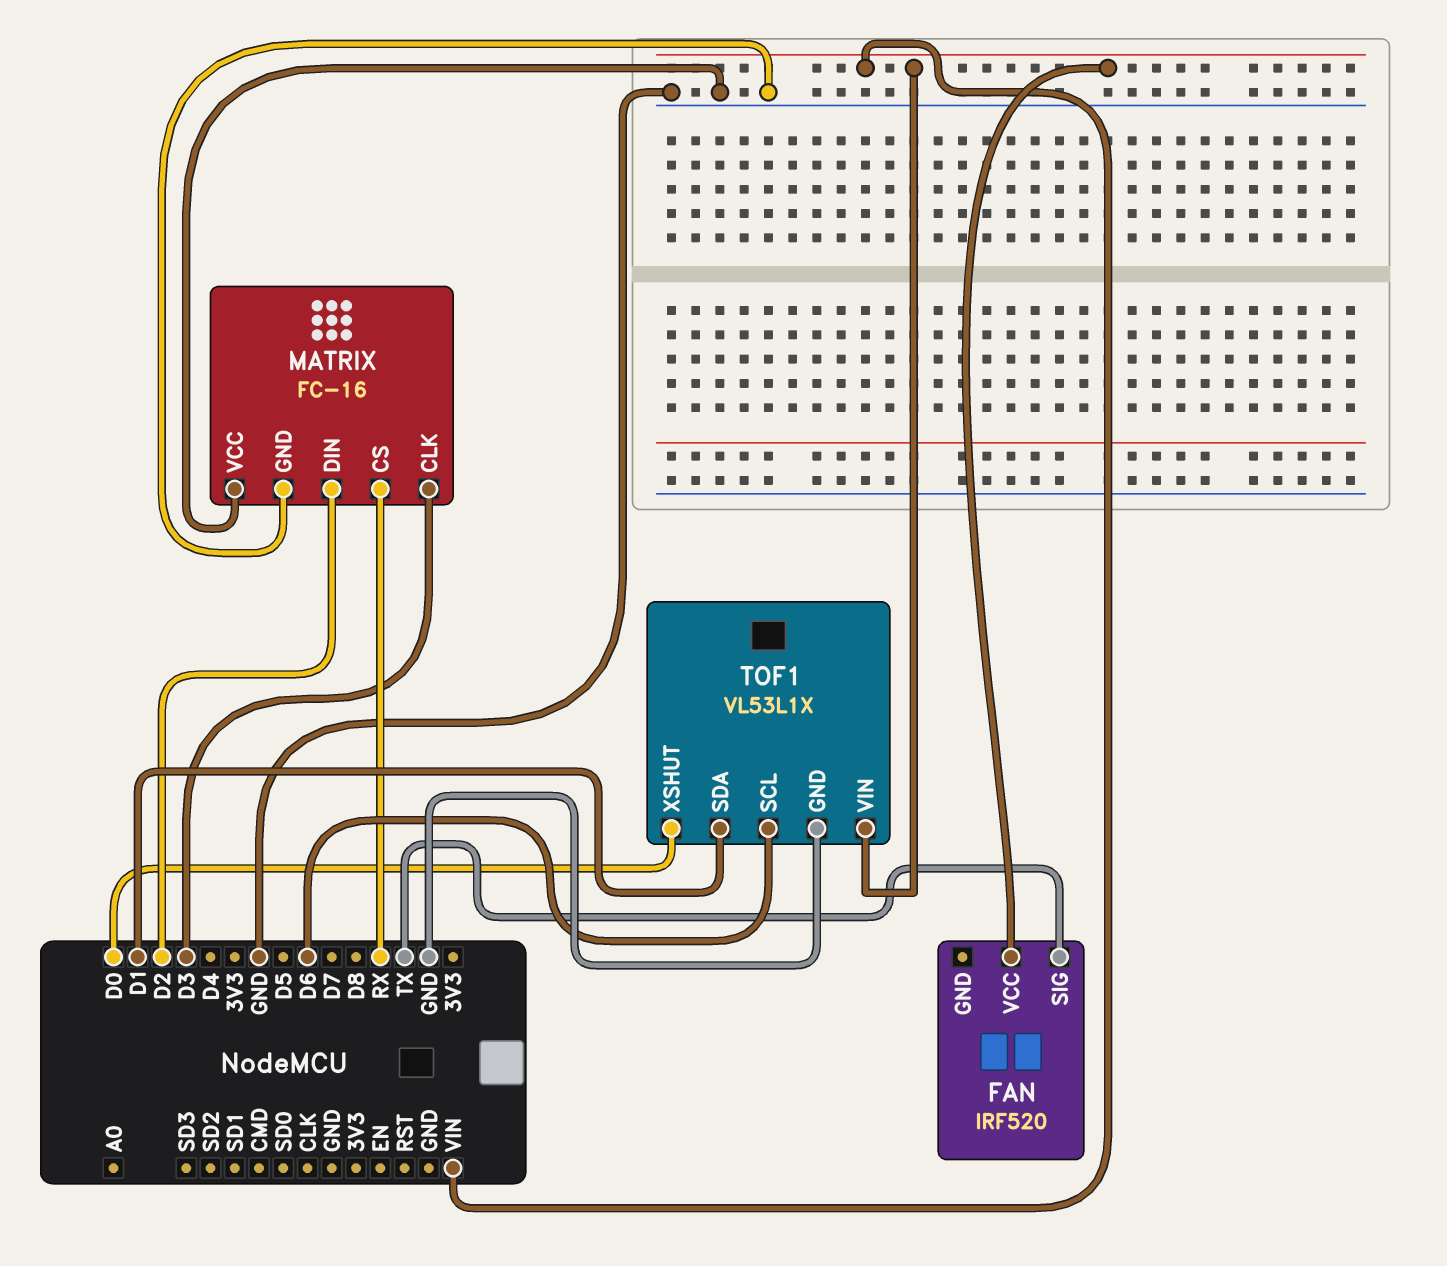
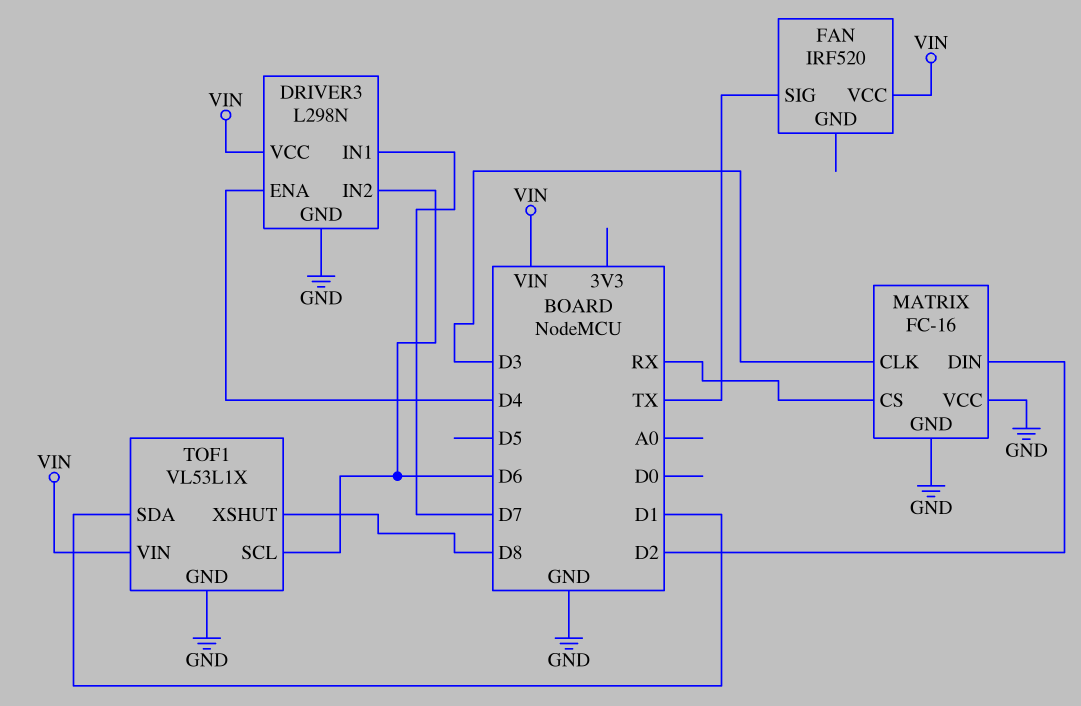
DRIVER3: none -> L298N
DRIVER3 pin ENA: none -> D4
DRIVER3 pin GND: none -> GND
DRIVER3 pin IN1: none -> D7
DRIVER3 pin IN2: none -> D6
DRIVER3 pin VCC: none -> VIN
TOF1 pin XSHUT: D0 -> D8

